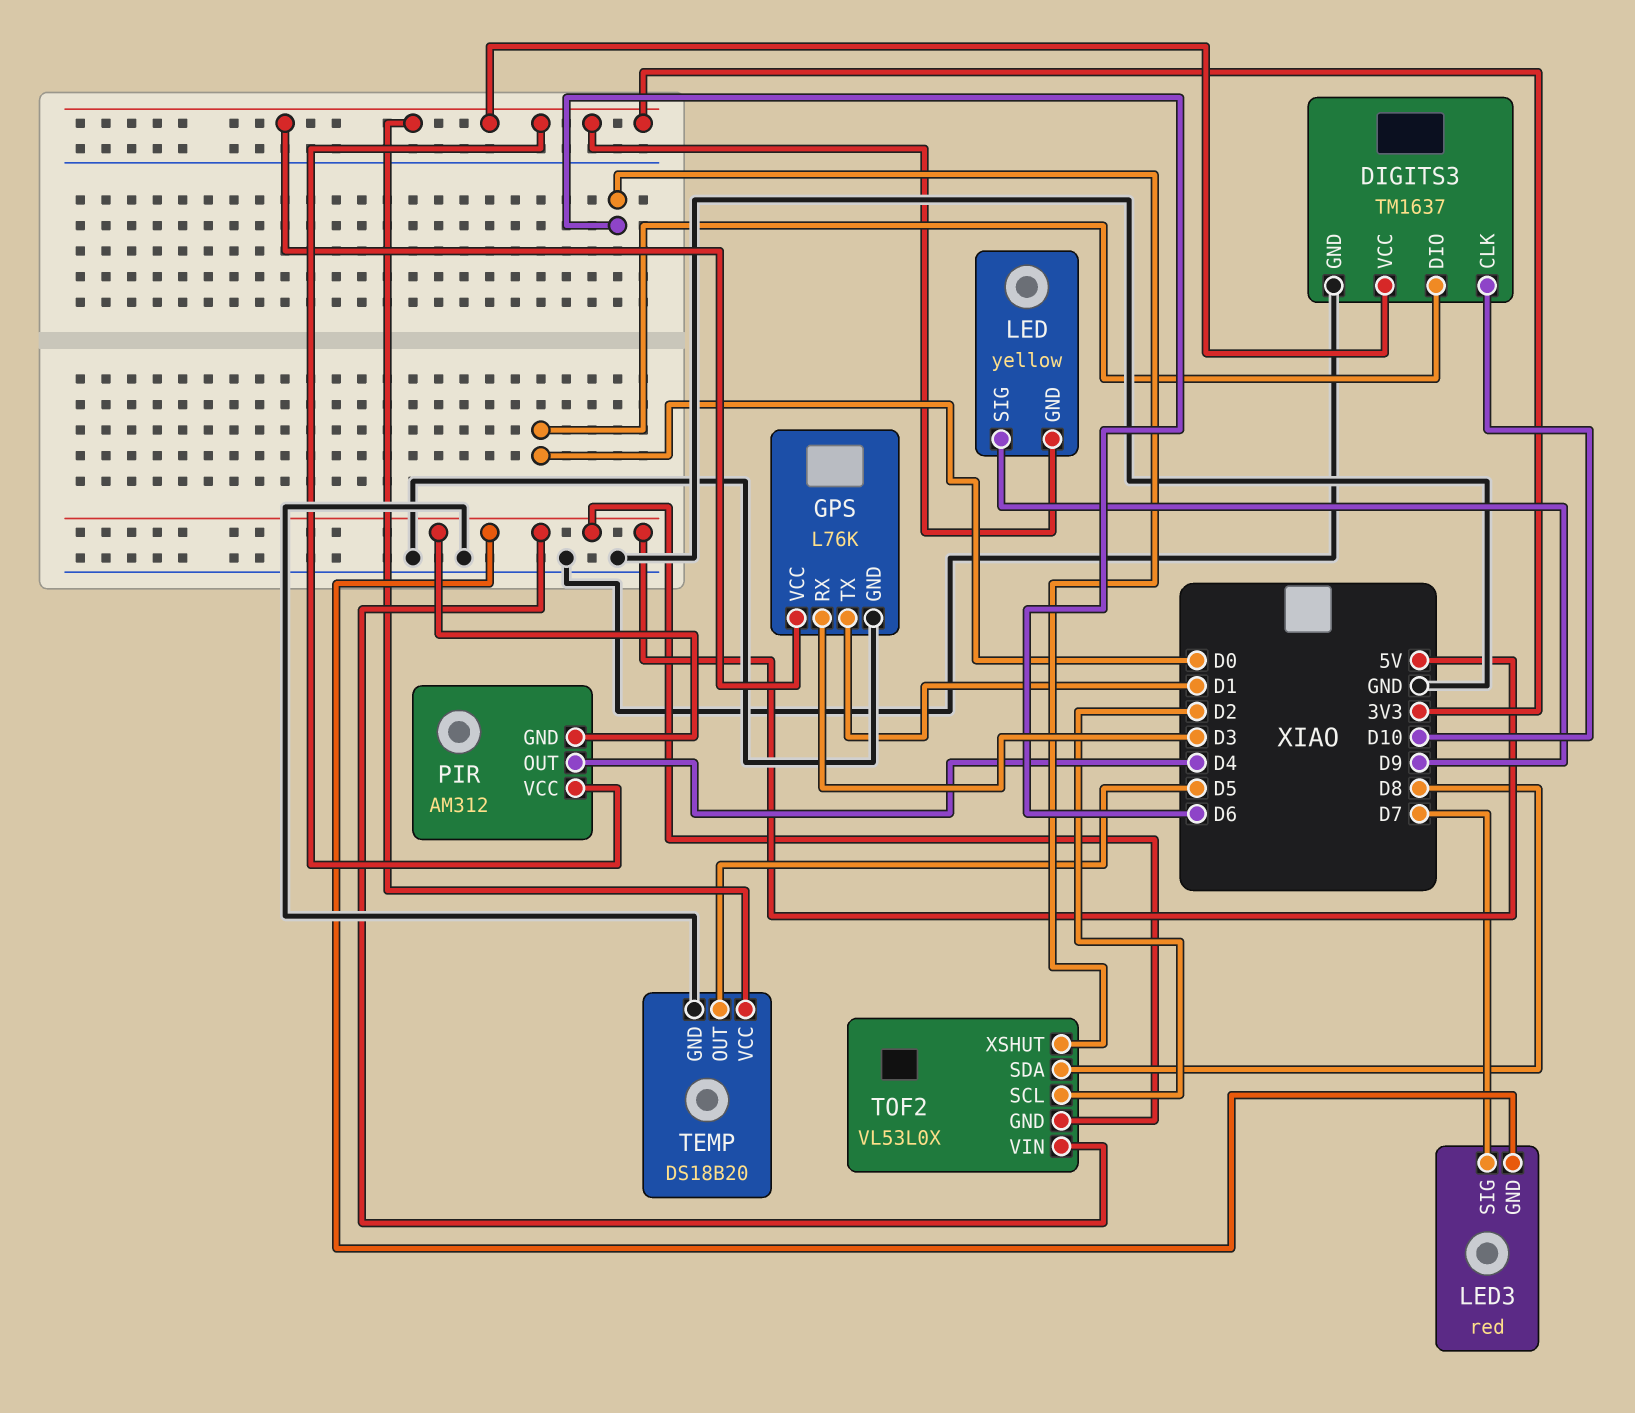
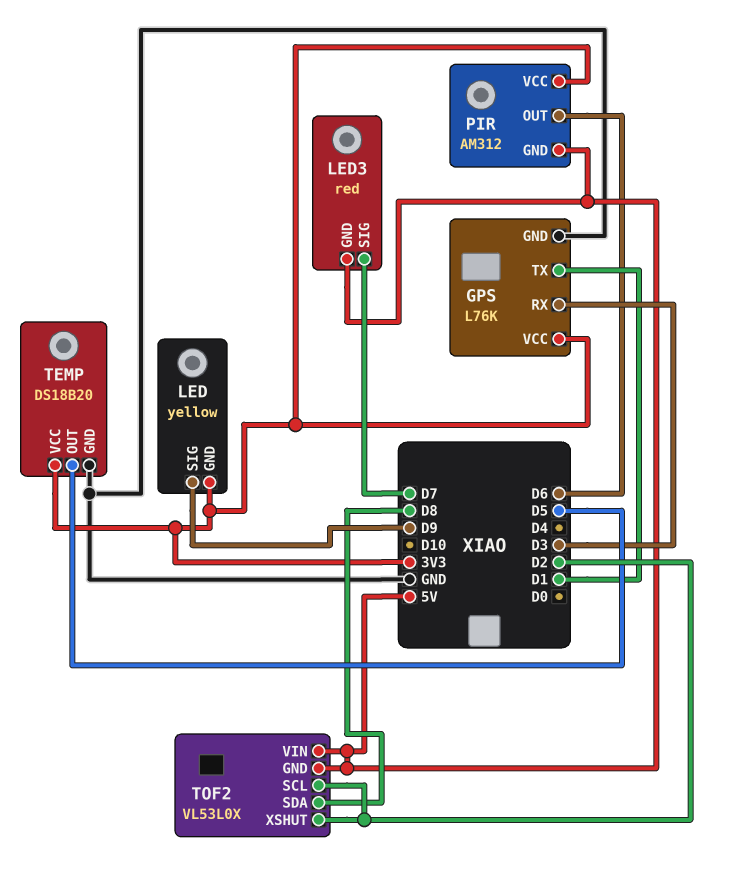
DIGITS3: TM1637 -> none
DIGITS3 pin CLK: D10 -> none
DIGITS3 pin DIO: D0 -> none
DIGITS3 pin GND: GND -> none
DIGITS3 pin VCC: 3V3 -> none
PIR pin OUT: D4 -> D6
TOF2 pin XSHUT: D6 -> D2

